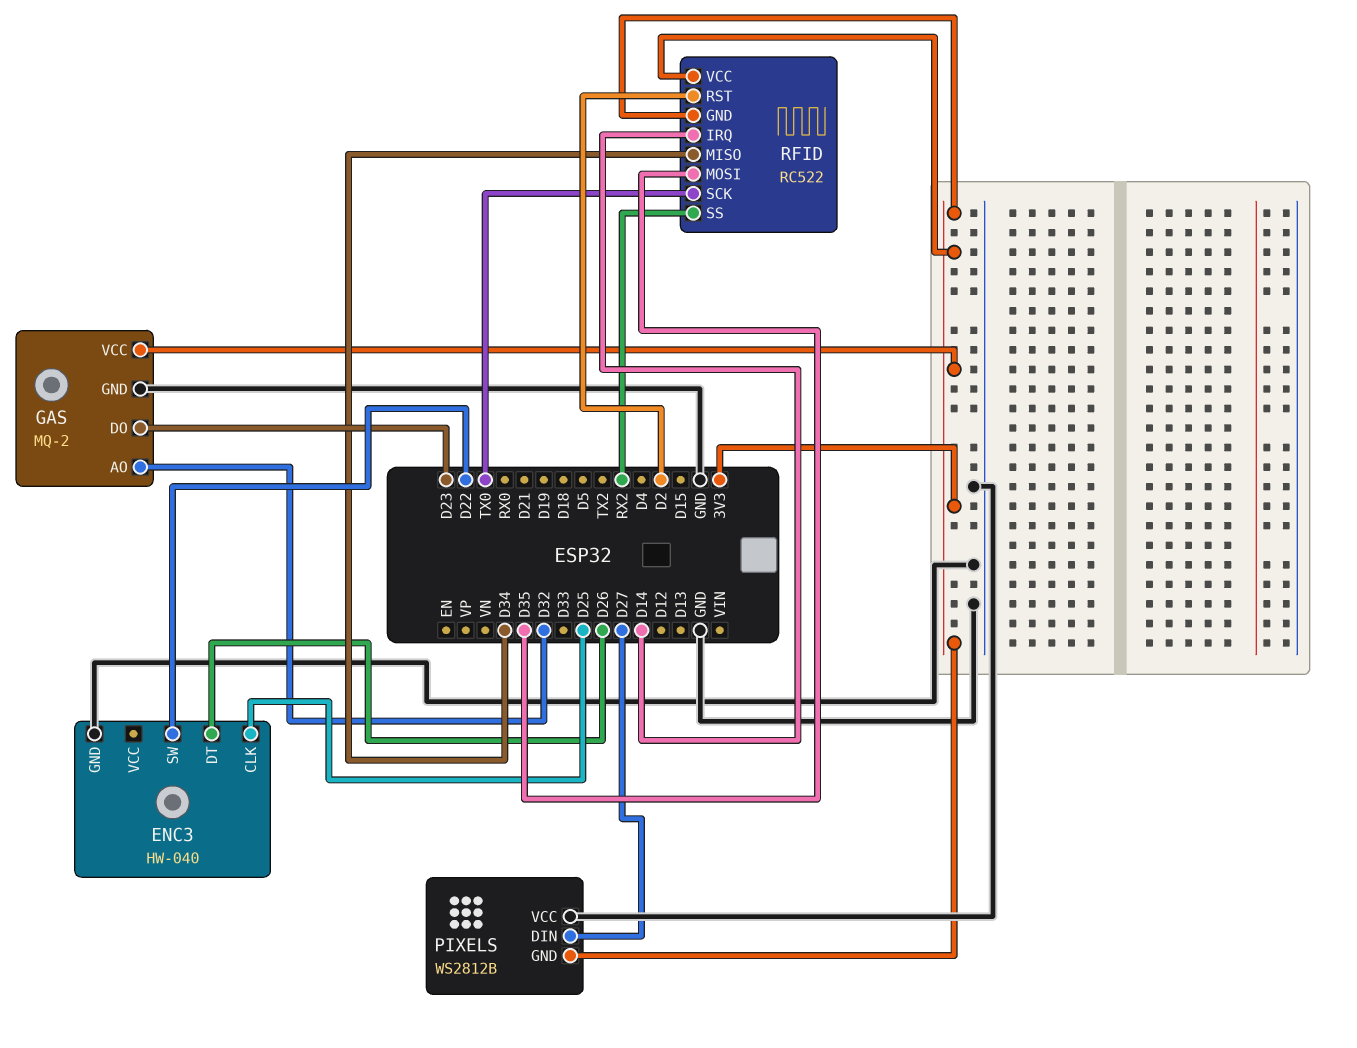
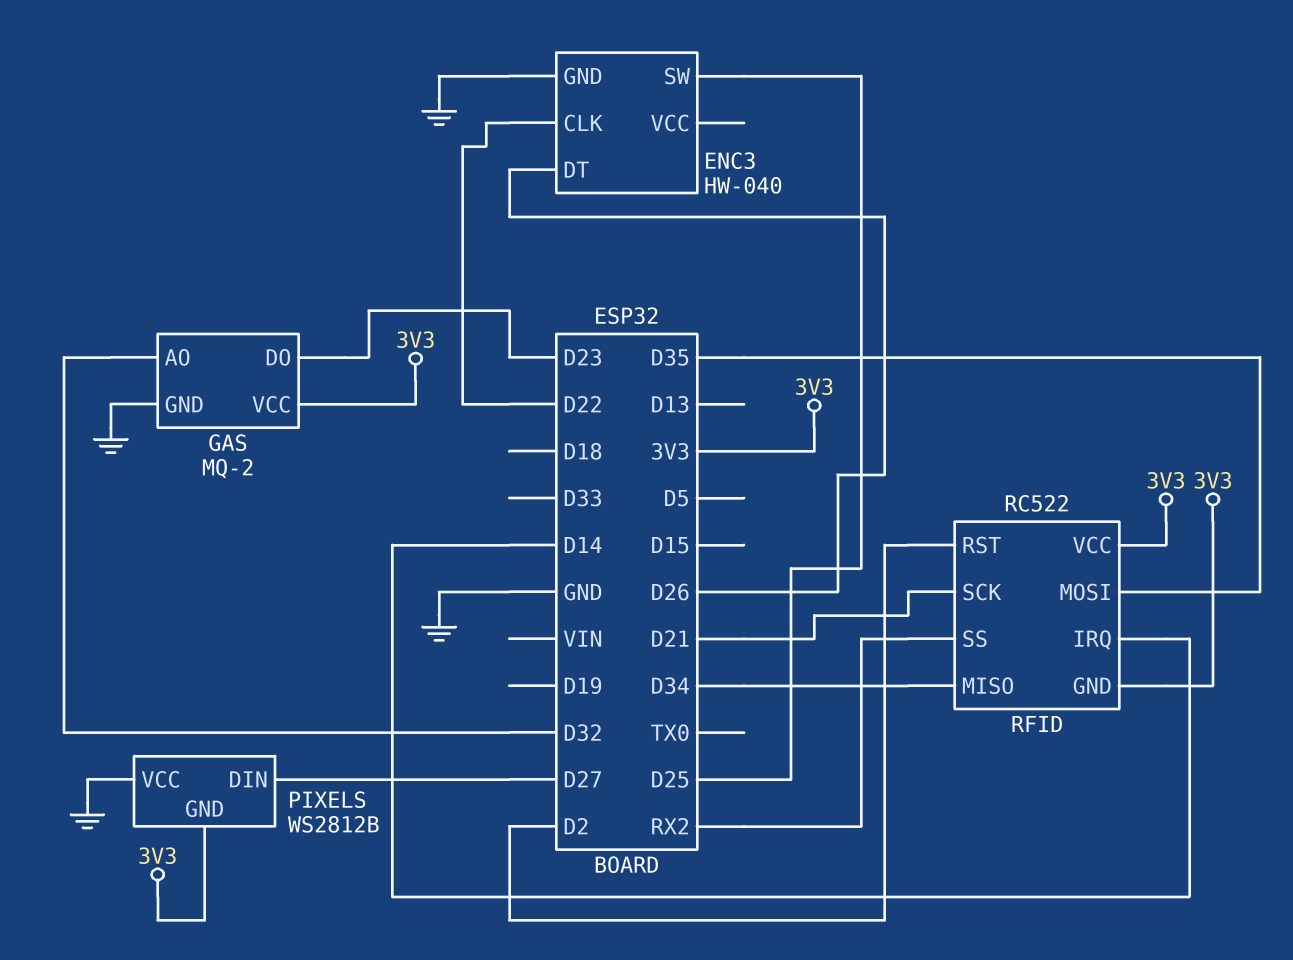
ENC3 pin CLK: D25 -> D22
ENC3 pin SW: D22 -> D25
RFID pin SCK: TX0 -> D21

